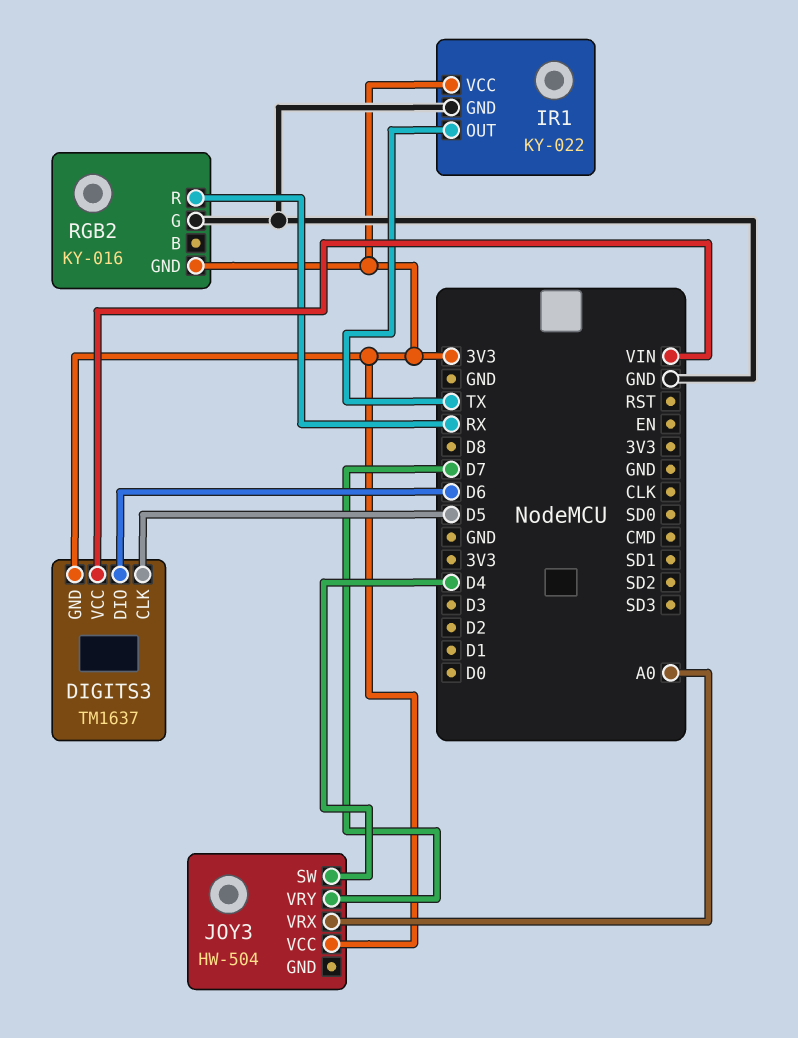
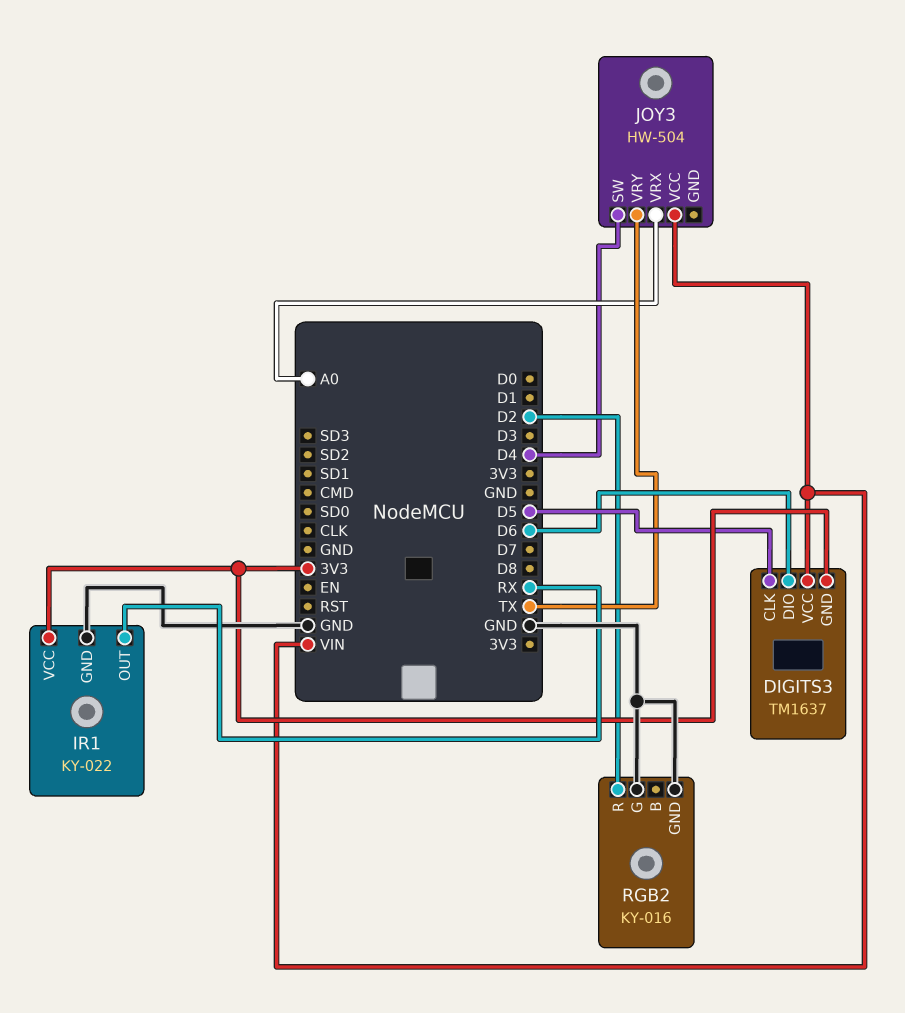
IR1 pin OUT: TX -> RX
JOY3 pin VCC: 3V3 -> VIN
JOY3 pin VRY: D7 -> TX
RGB2 pin GND: 3V3 -> GND
RGB2 pin R: RX -> D2

